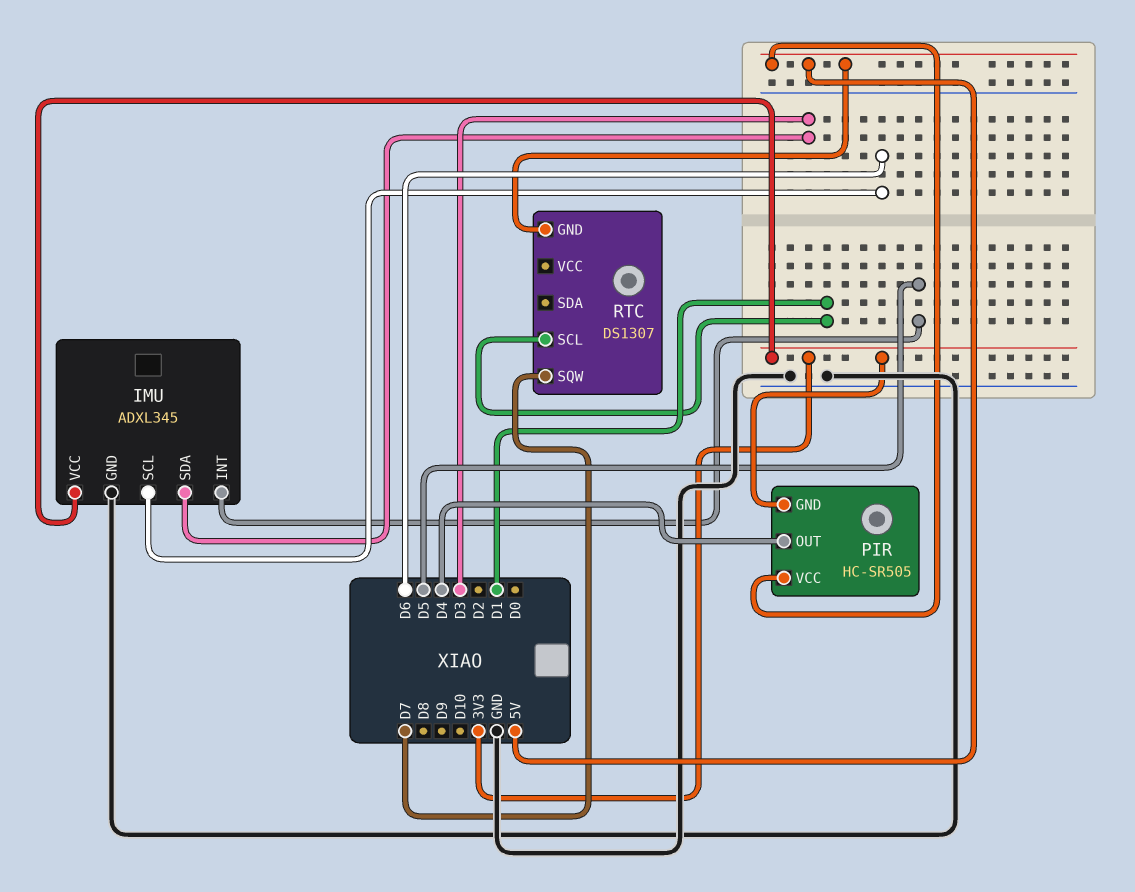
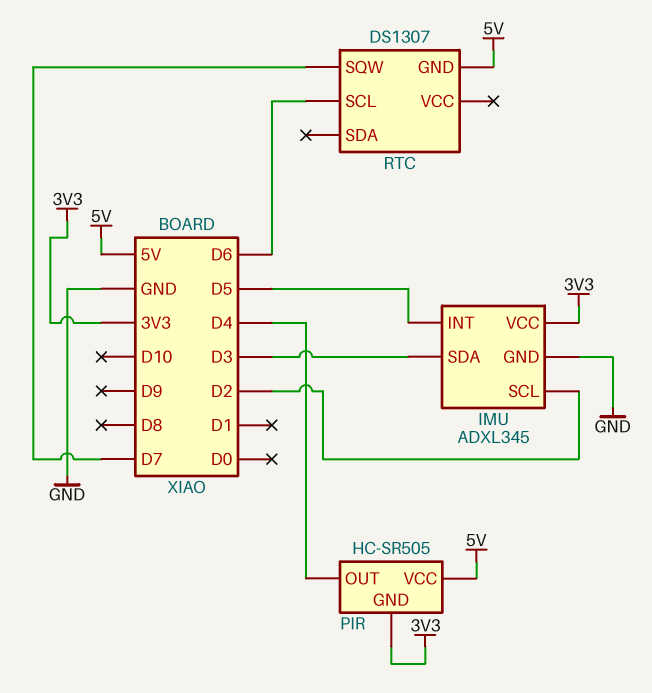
IMU pin SCL: D6 -> D2
RTC pin SCL: D1 -> D6

